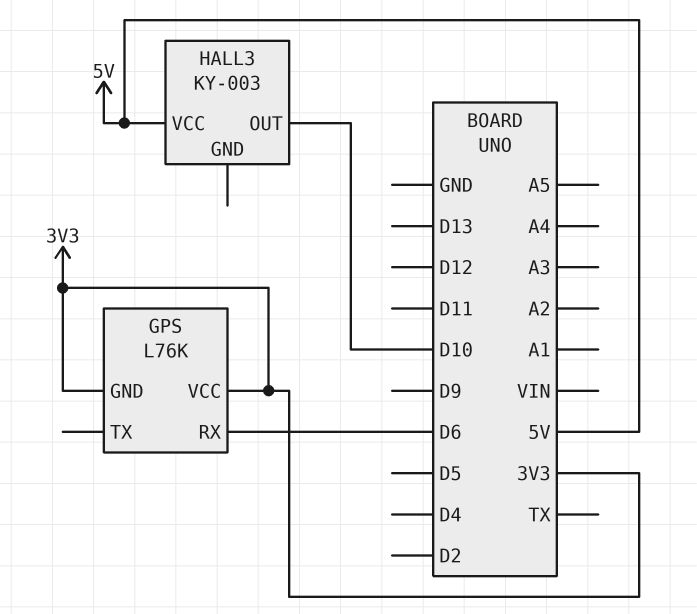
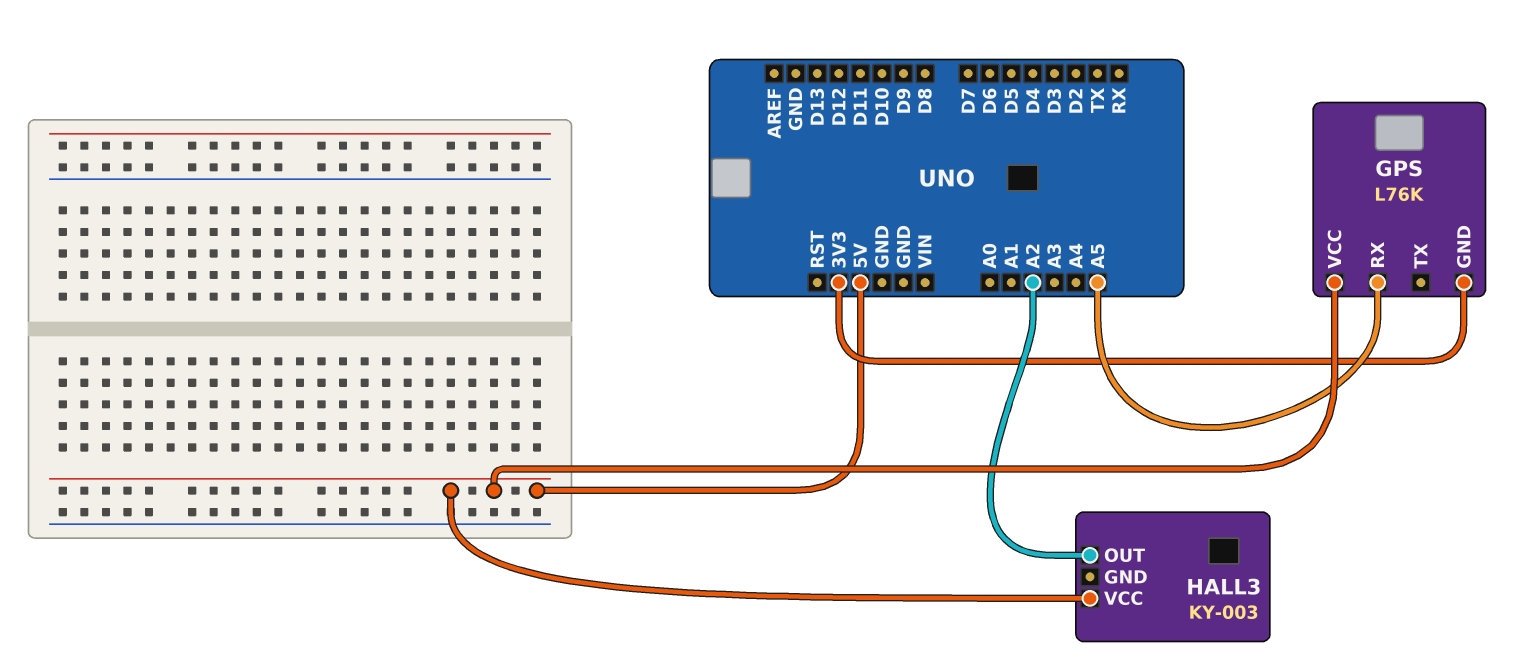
GPS pin RX: D6 -> A5
GPS pin VCC: 3V3 -> 5V
HALL3 pin OUT: D10 -> A2

